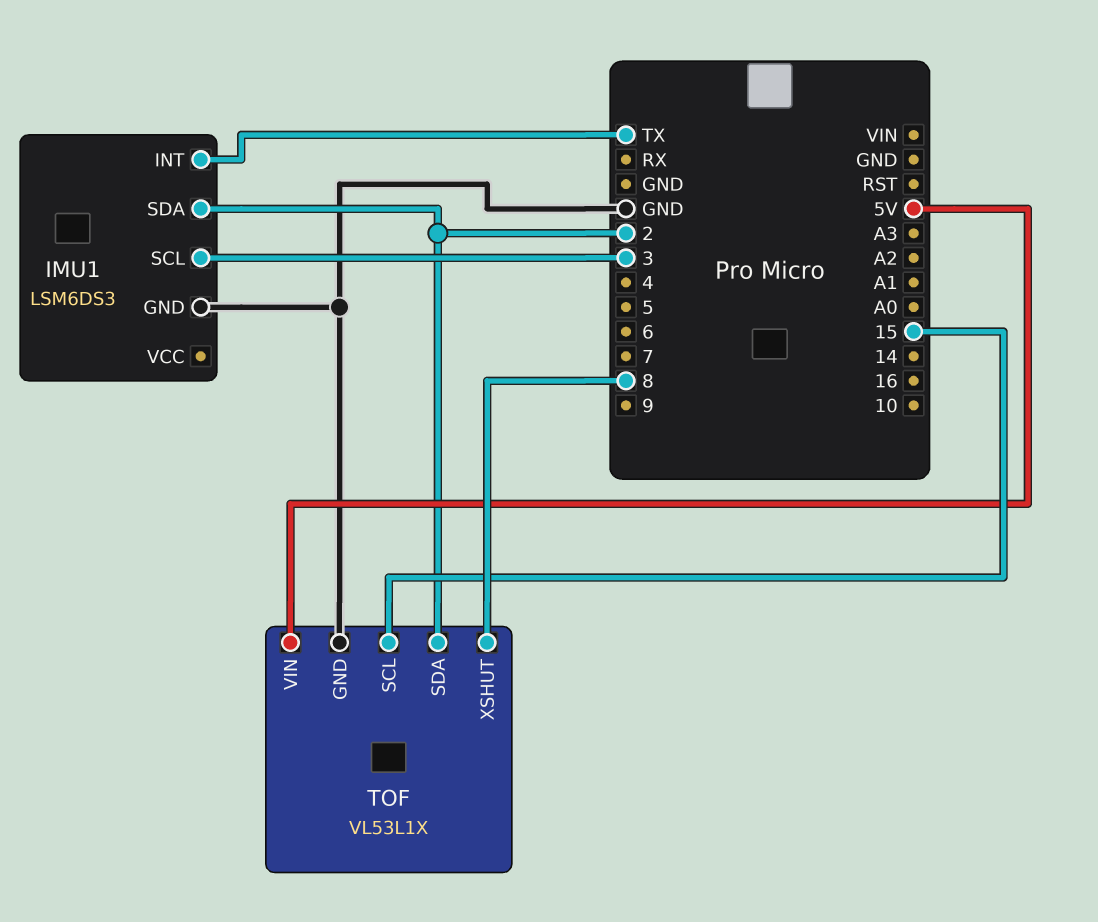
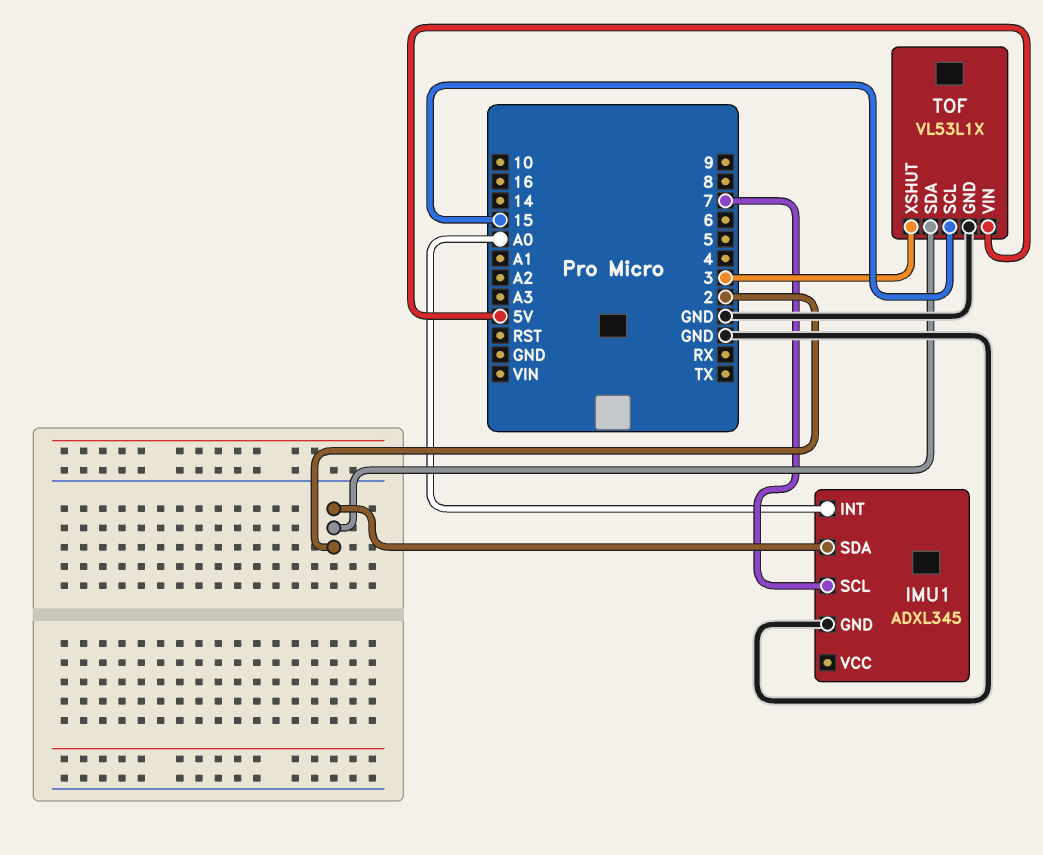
IMU1: LSM6DS3 -> ADXL345
IMU1 pin INT: TX -> A0
IMU1 pin SCL: 3 -> 7
TOF pin XSHUT: 8 -> 3

